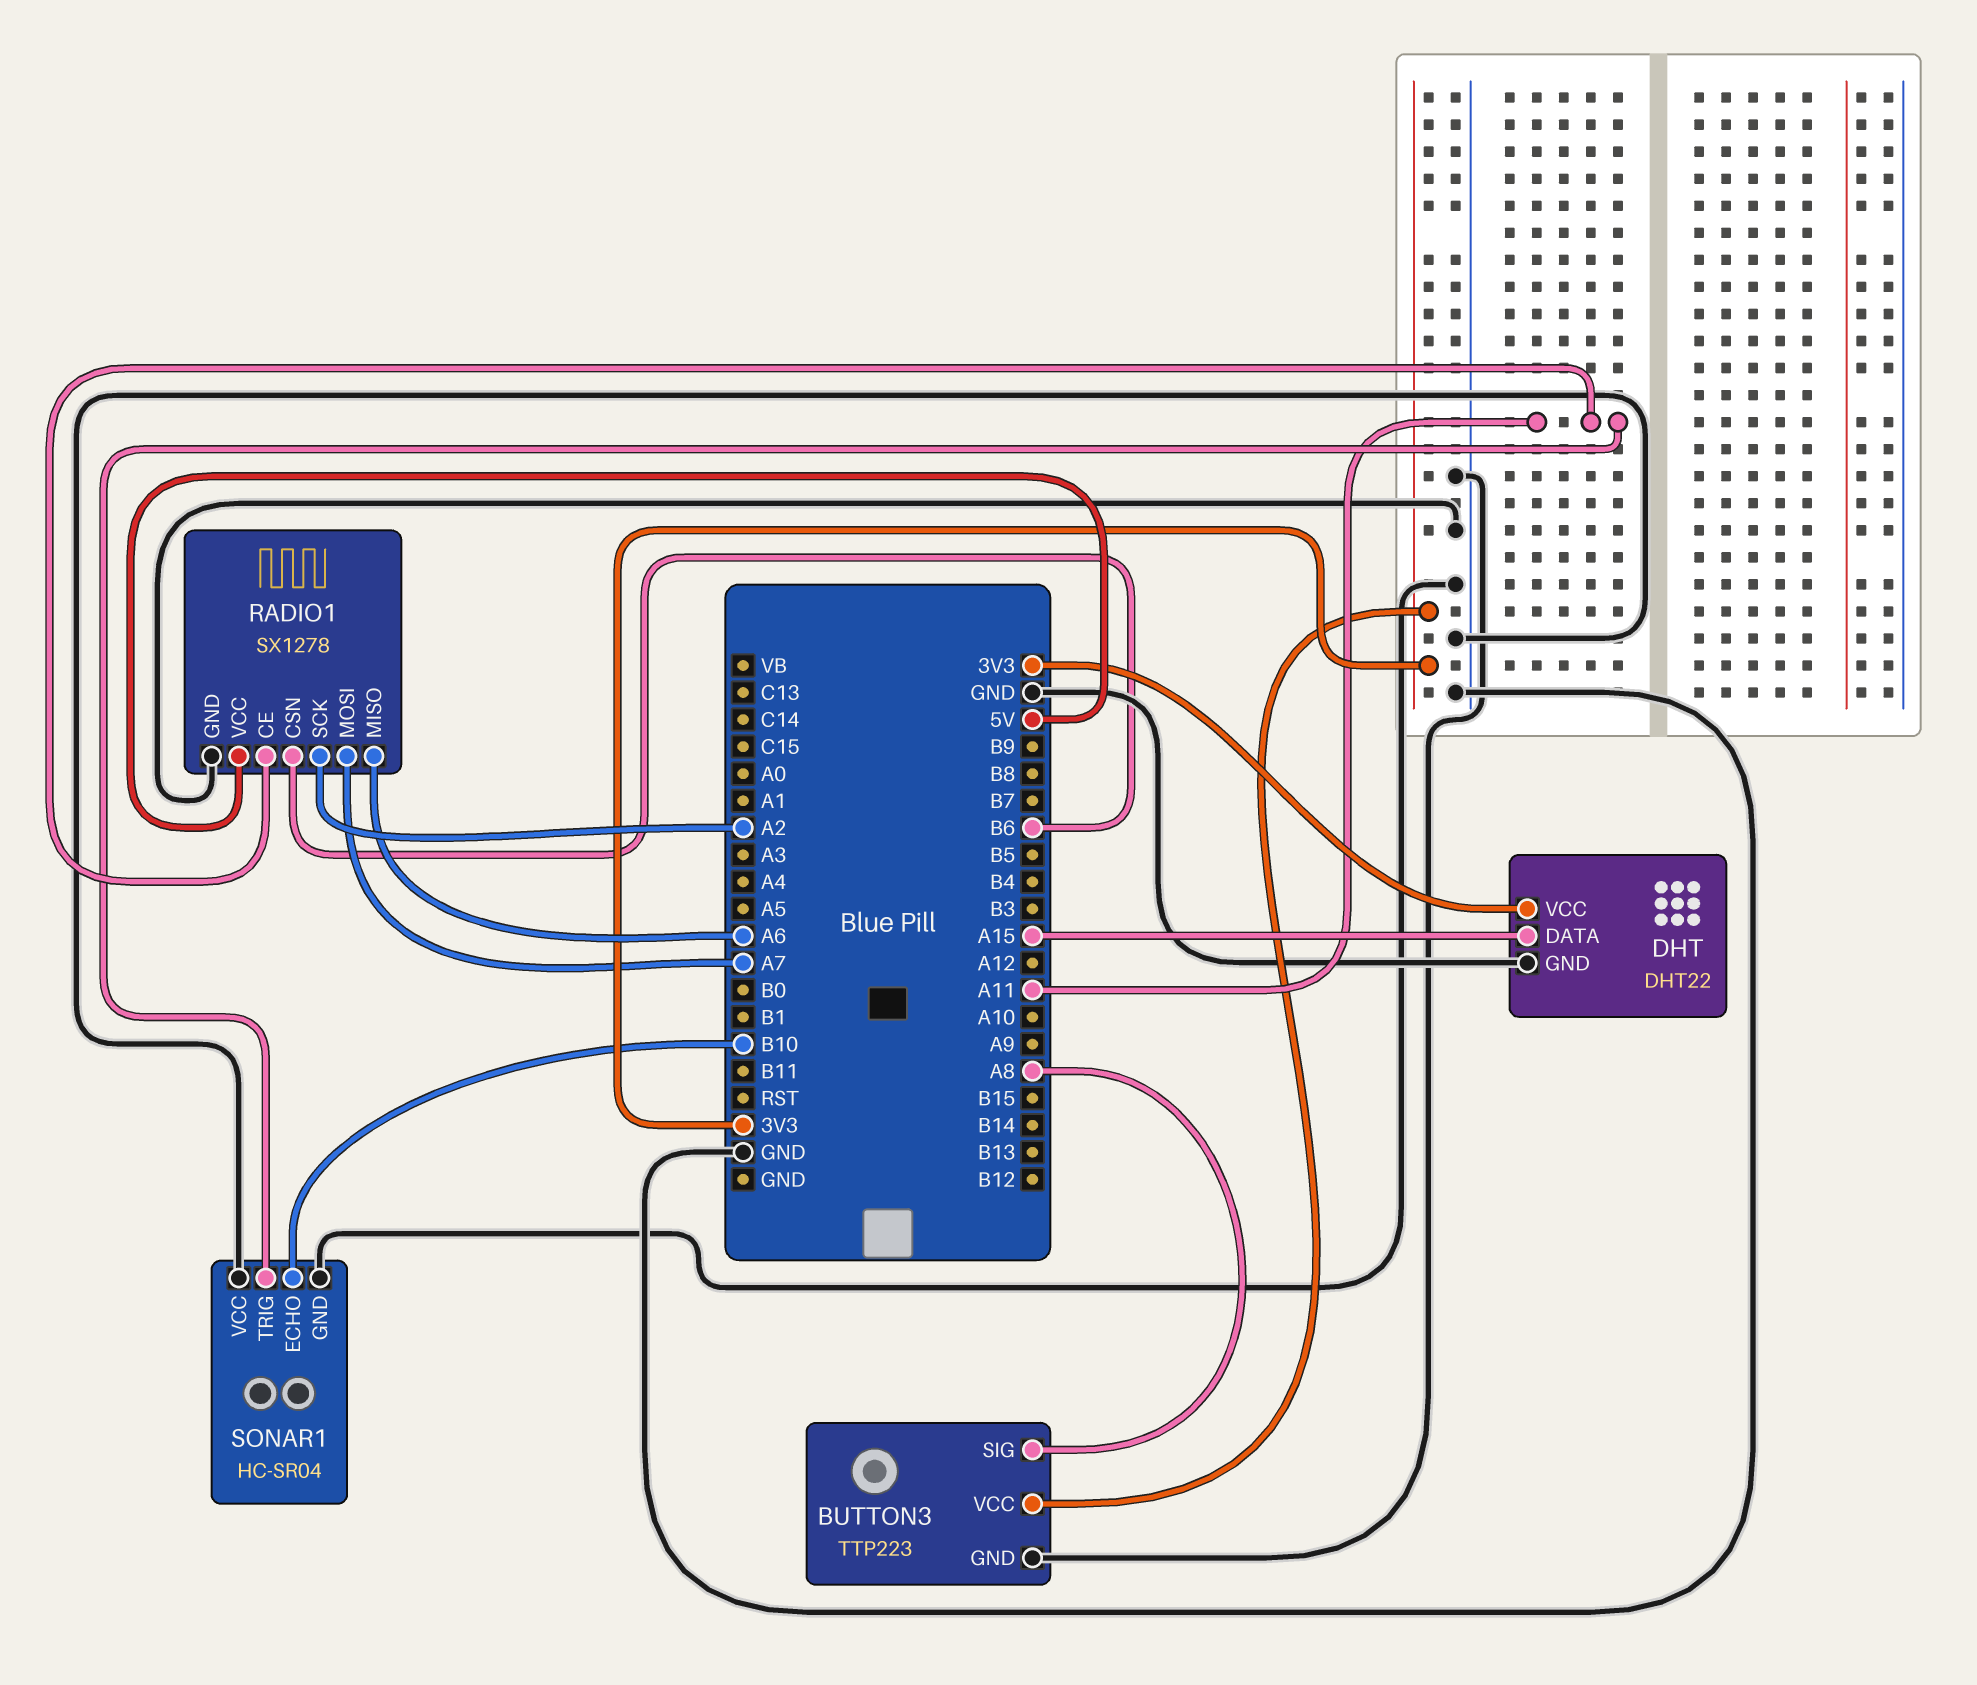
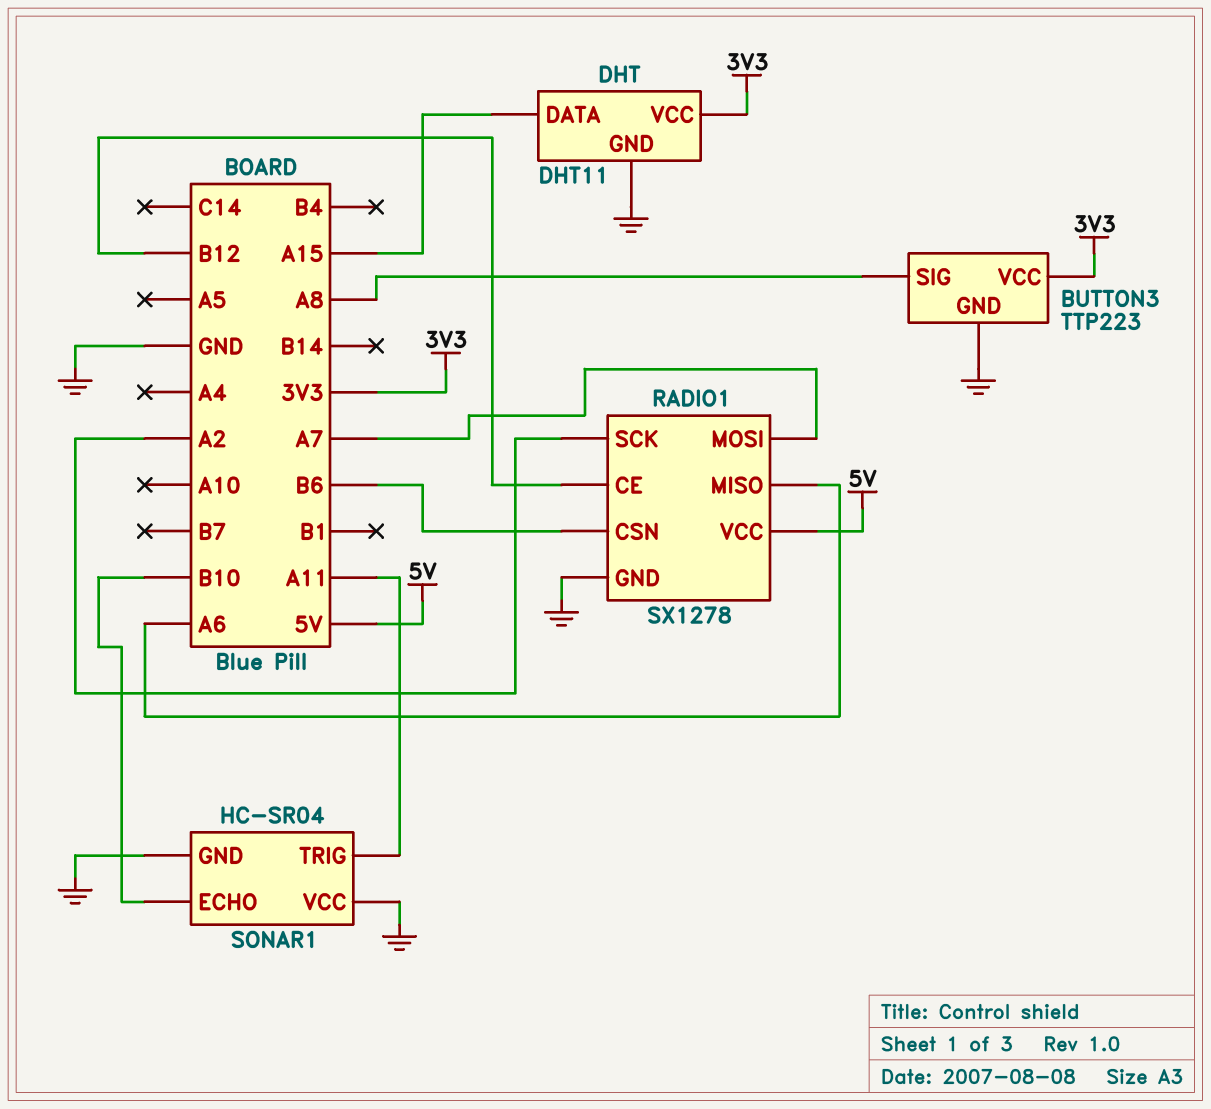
DHT: DHT22 -> DHT11
RADIO1 pin CE: A11 -> B12

